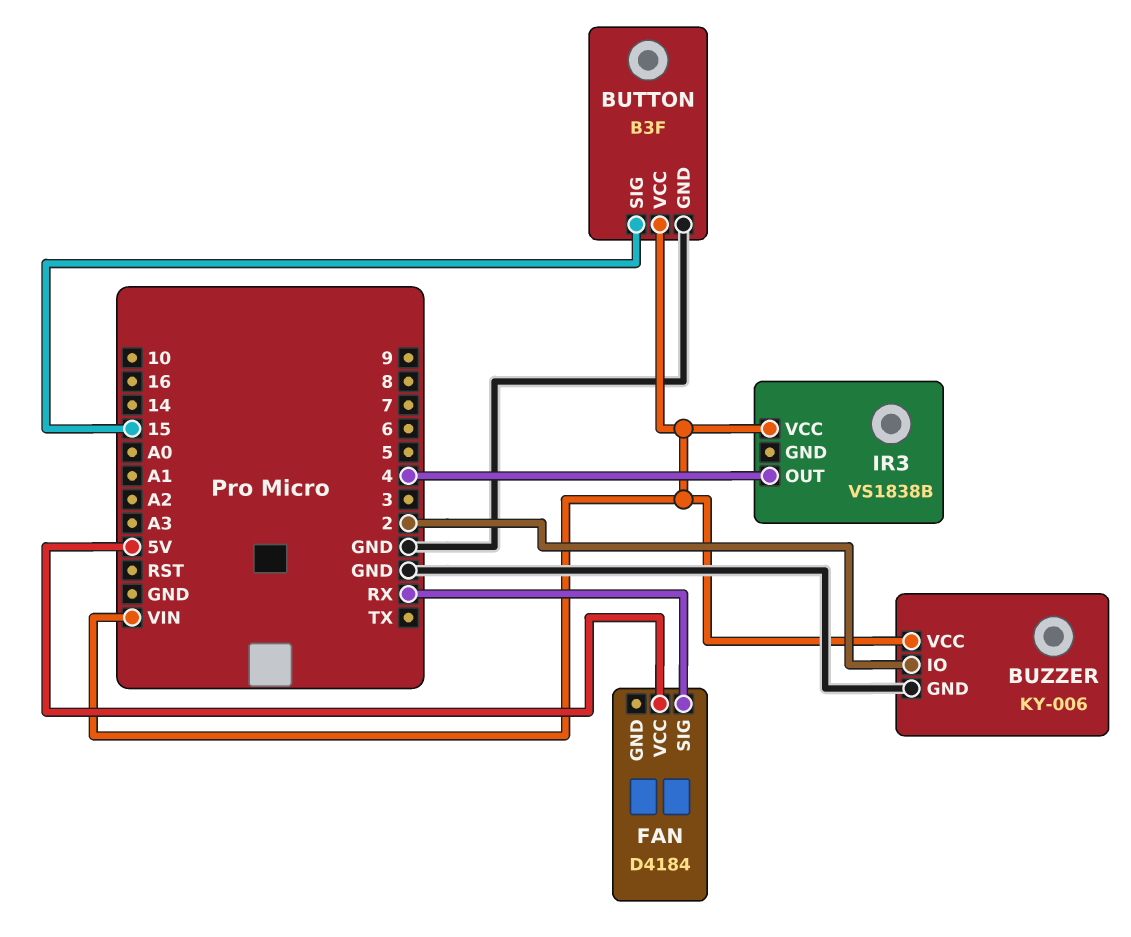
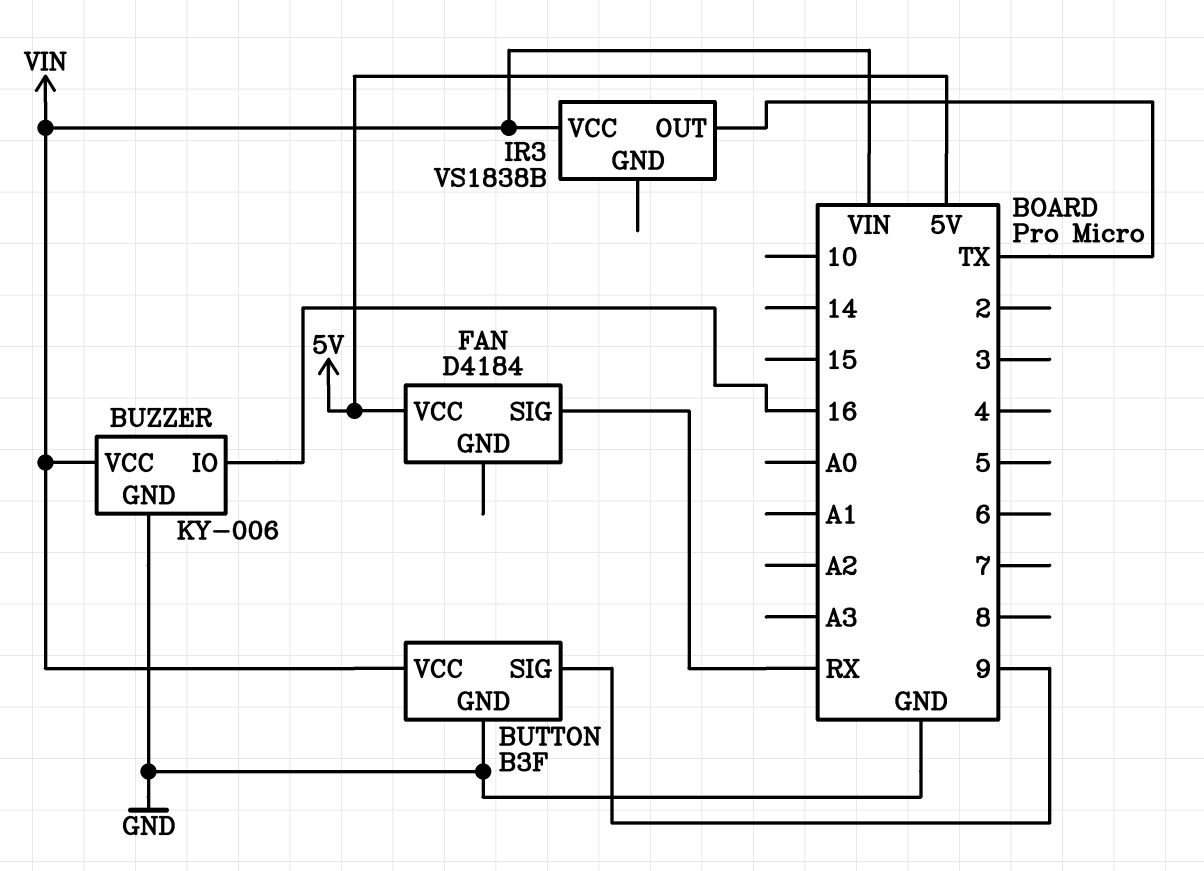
BUTTON pin SIG: 15 -> 9
BUZZER pin IO: 2 -> 16
IR3 pin OUT: 4 -> TX

